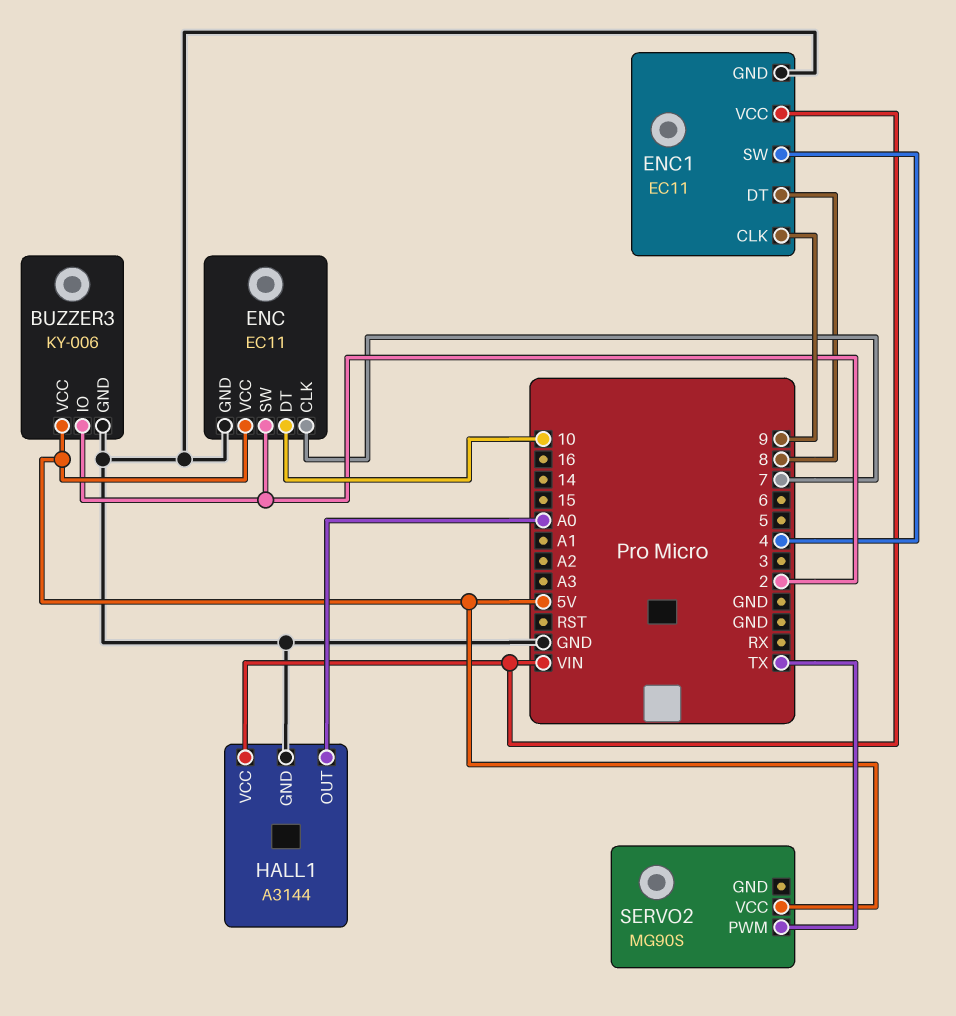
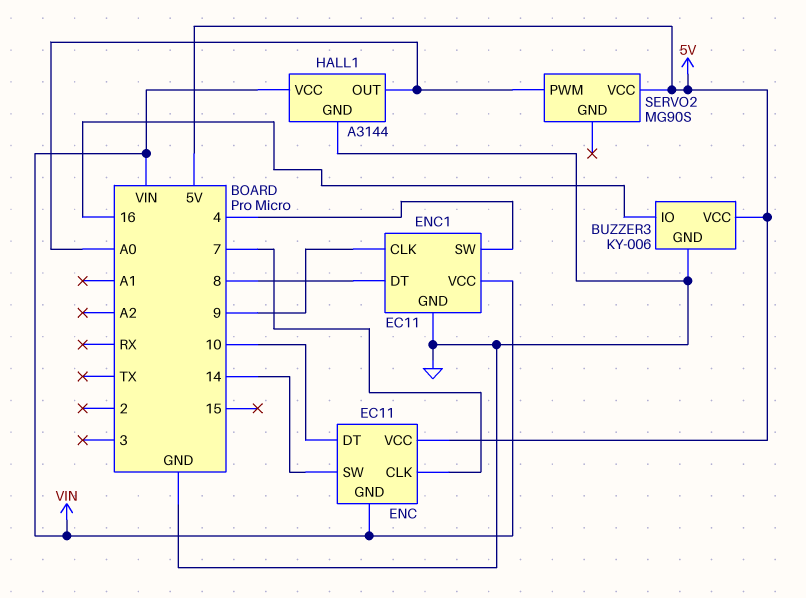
BUZZER3 pin IO: 2 -> 16
ENC pin GND: GND -> VIN
ENC pin SW: 2 -> 14
SERVO2 pin PWM: TX -> A0

